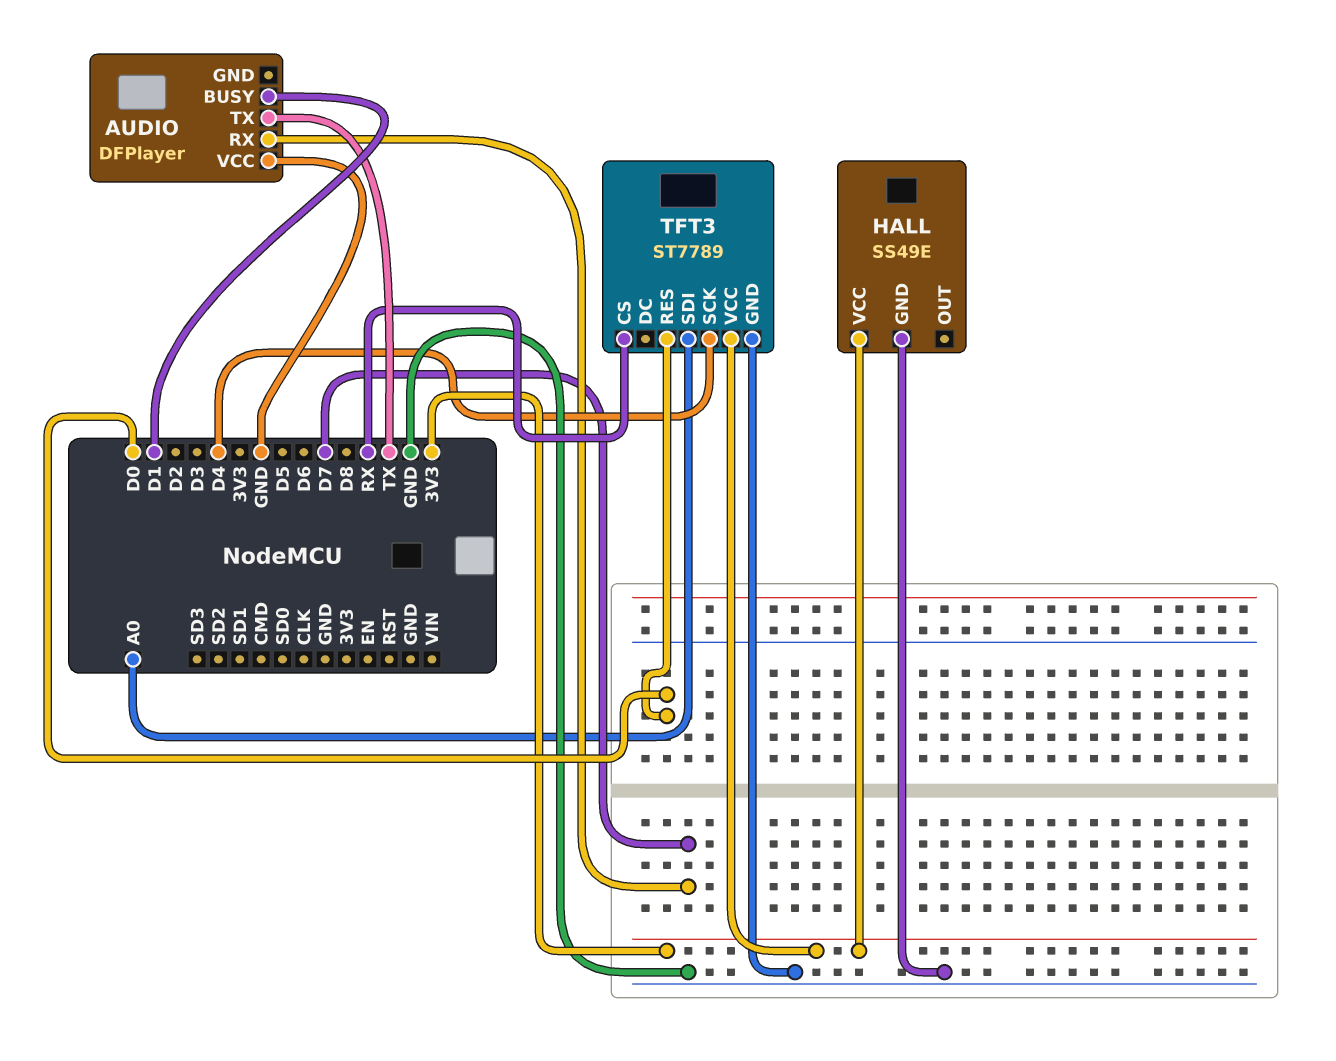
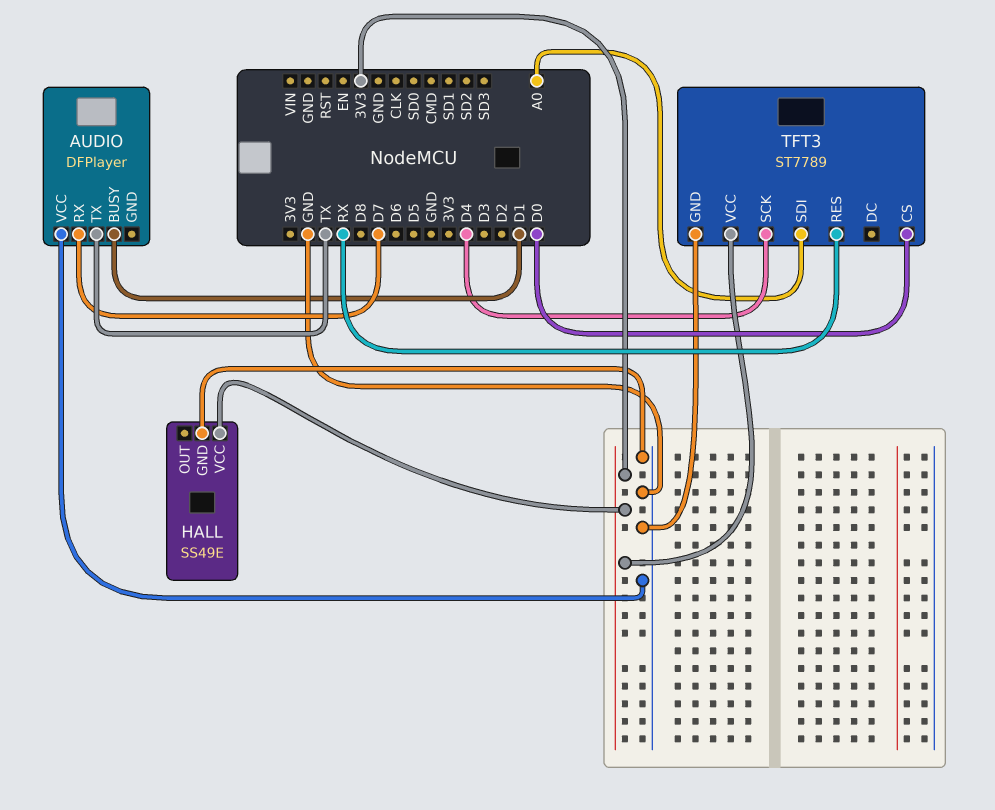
TFT3 pin CS: RX -> D0
TFT3 pin RES: D0 -> RX

